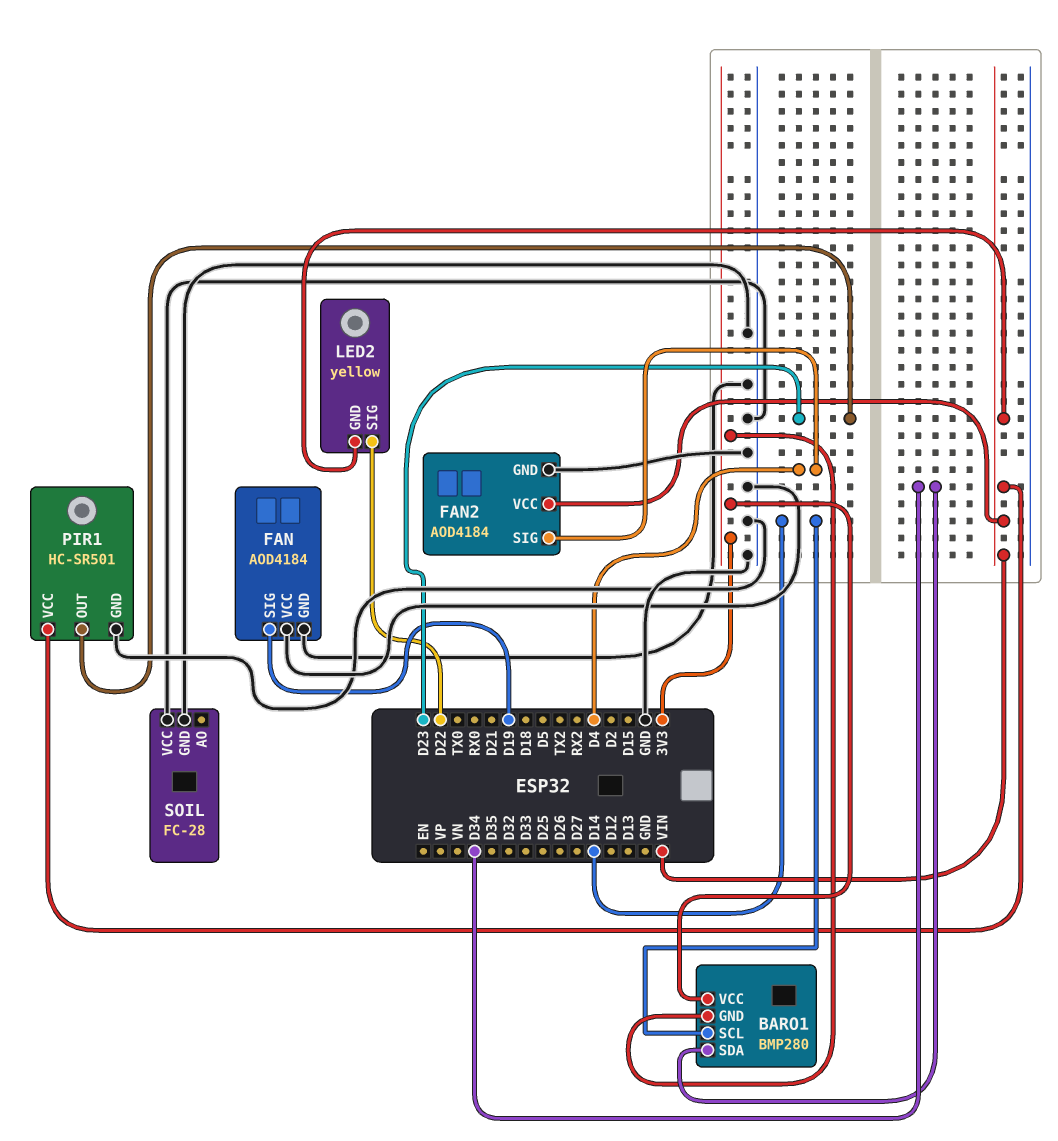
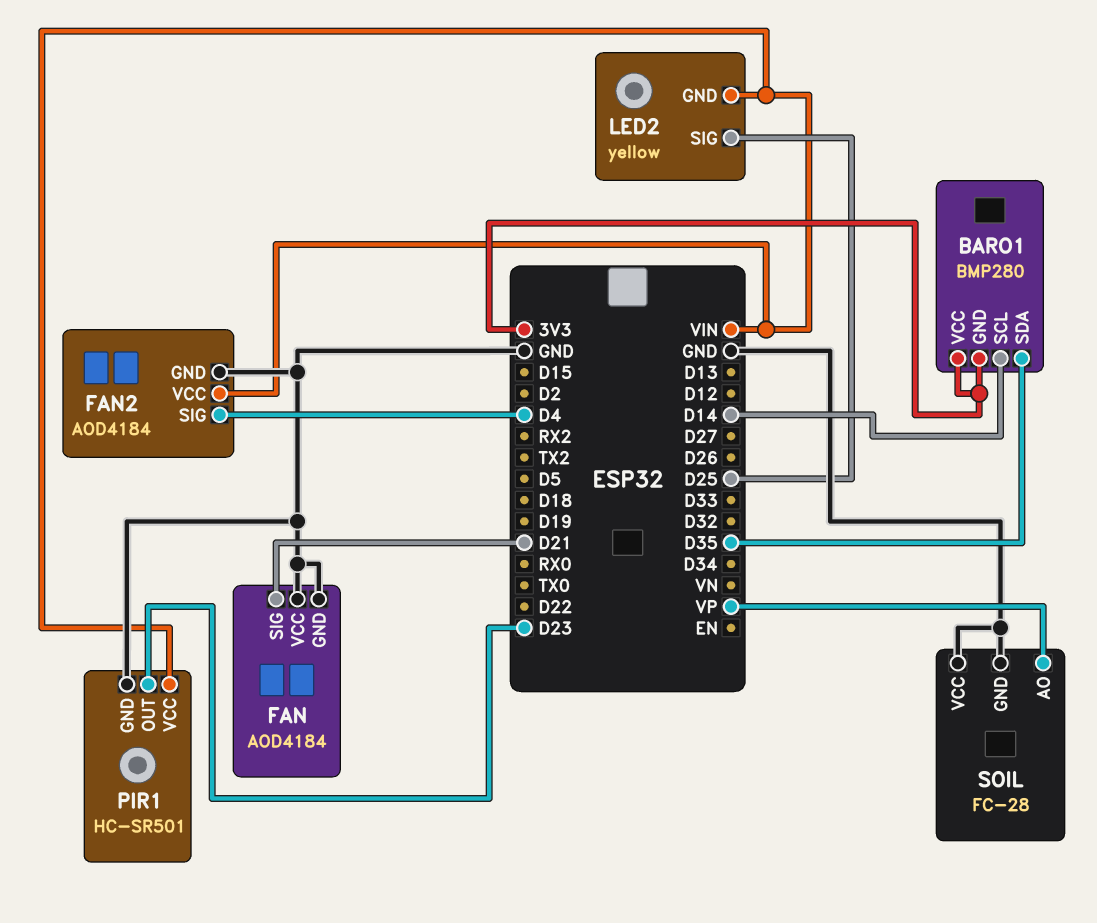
BARO1 pin SDA: D34 -> D35
FAN pin SIG: D19 -> D21
LED2 pin SIG: D22 -> D25
SOIL pin AO: none -> VP

